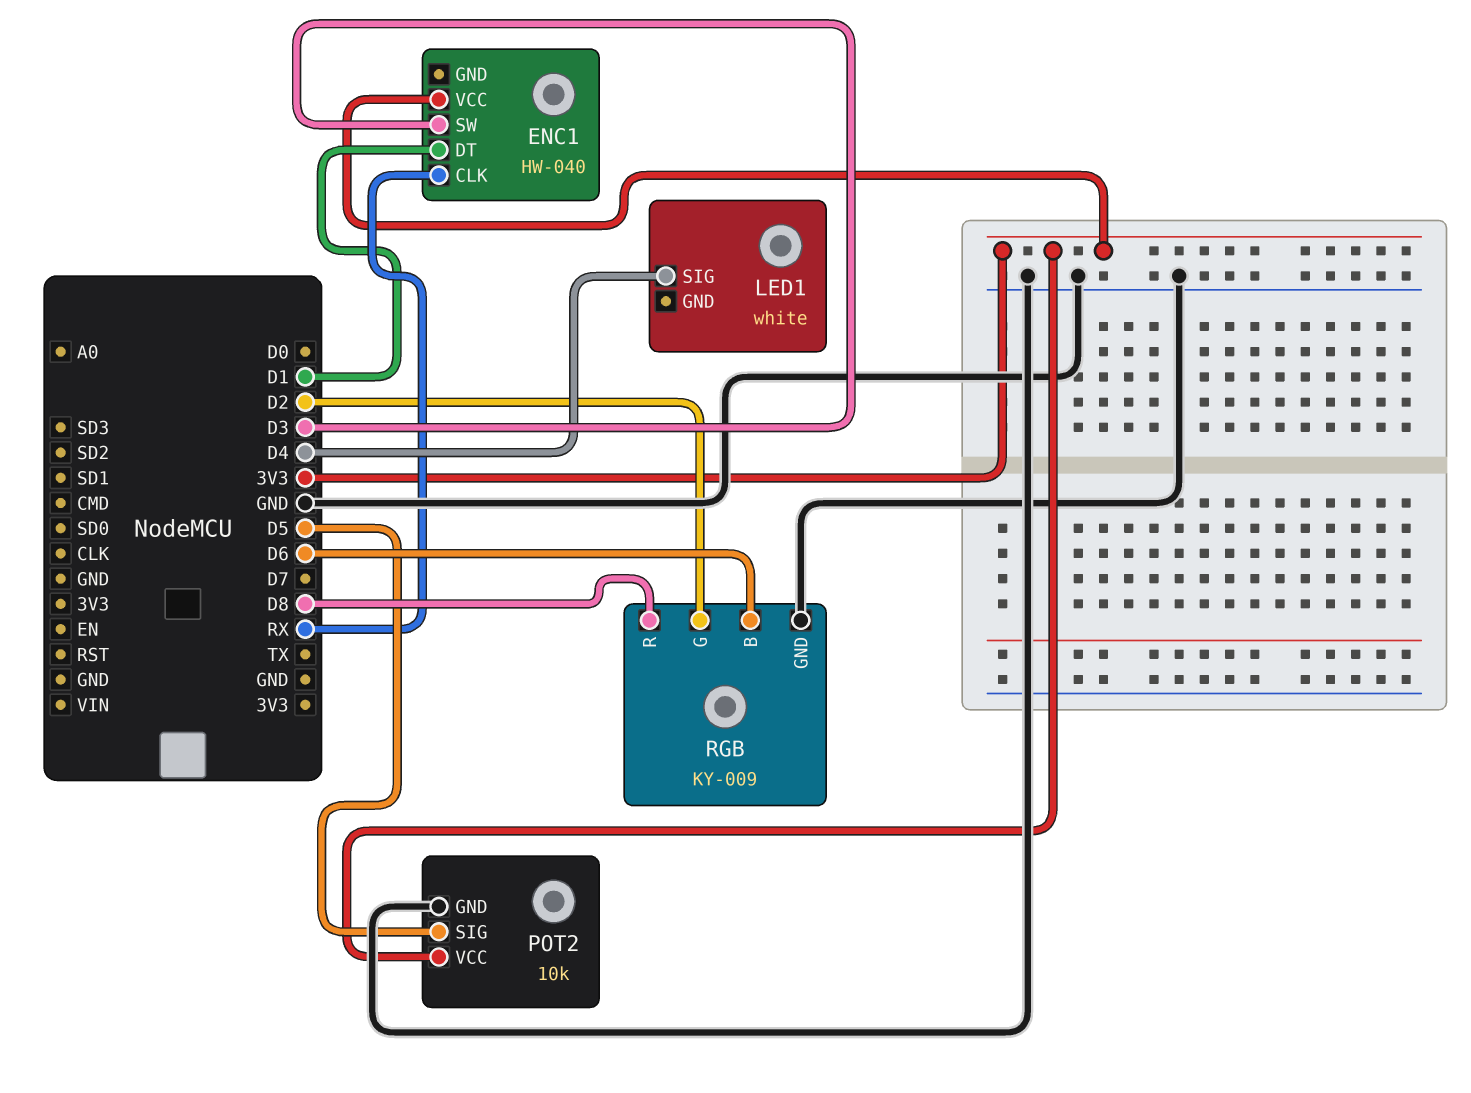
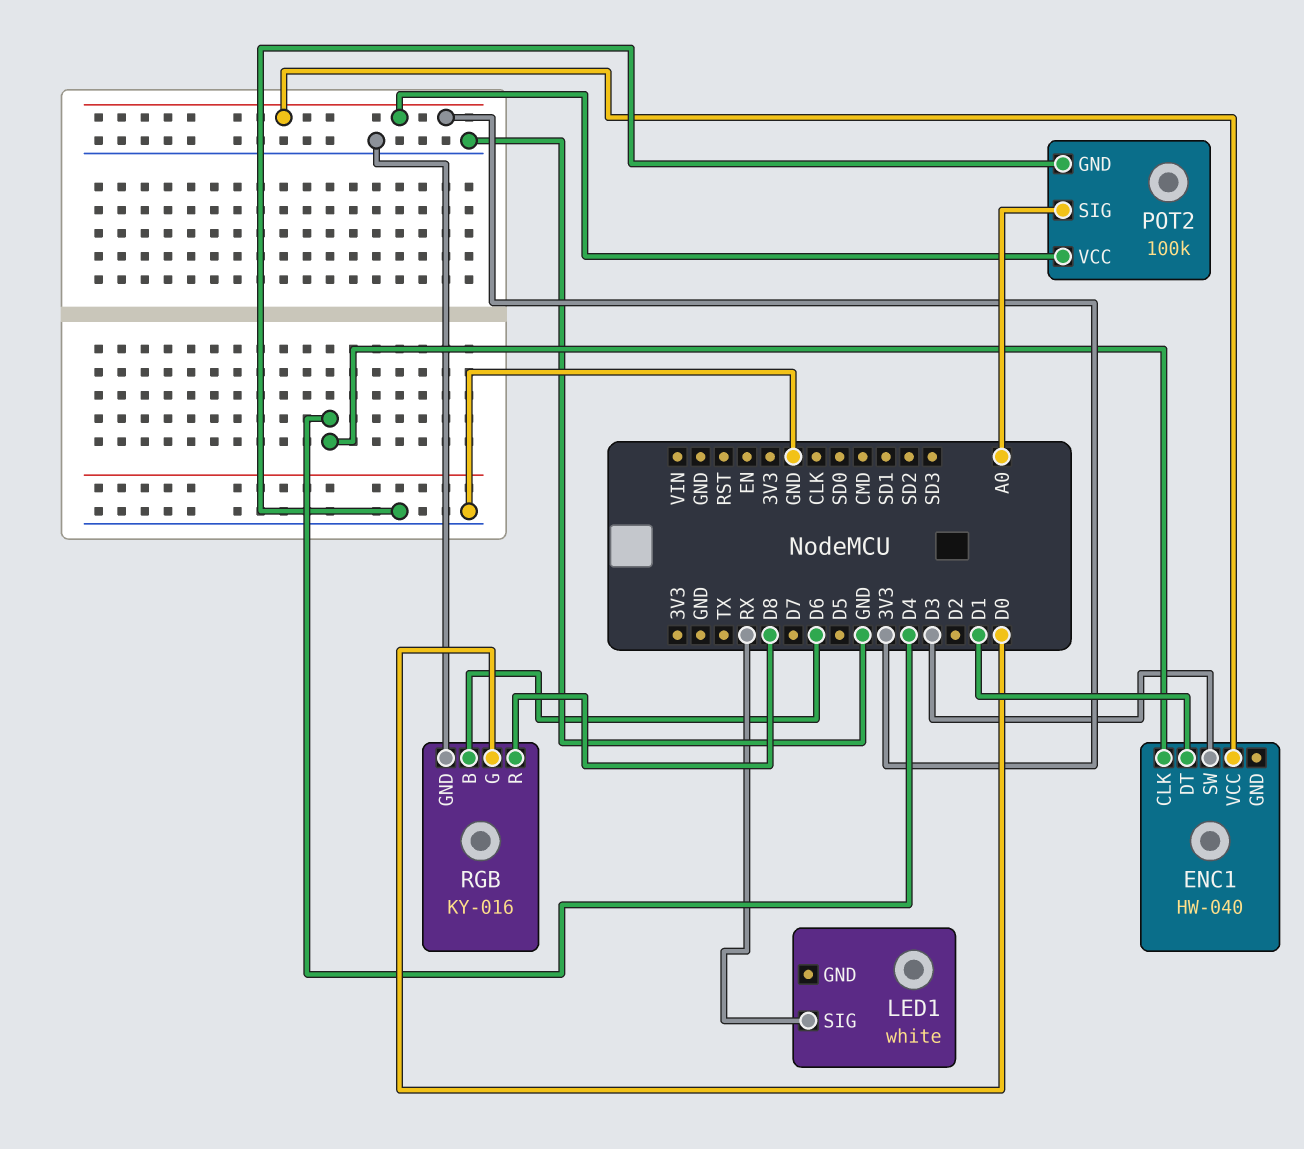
ENC1 pin CLK: RX -> D4
LED1 pin SIG: D4 -> RX
POT2: 10k -> 100k
POT2 pin SIG: D5 -> A0
RGB: KY-009 -> KY-016
RGB pin G: D2 -> D0

